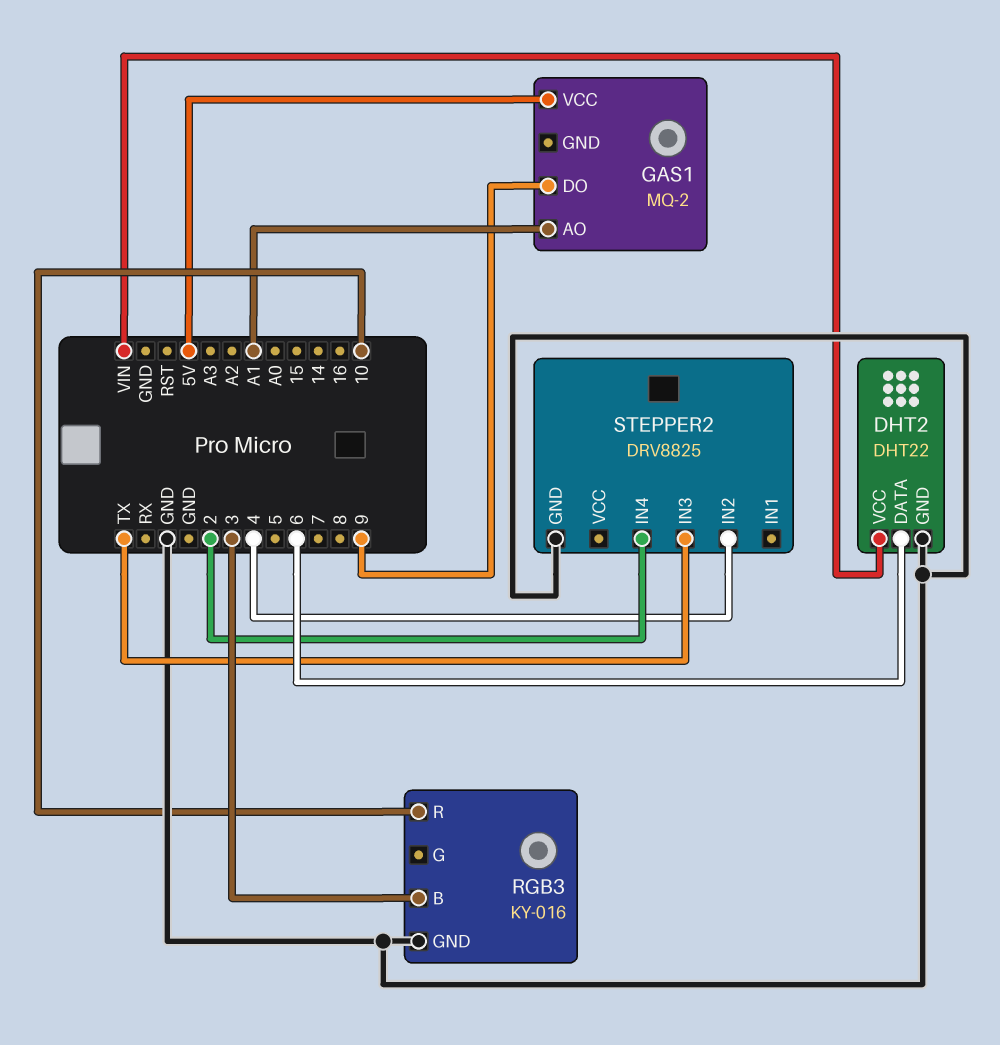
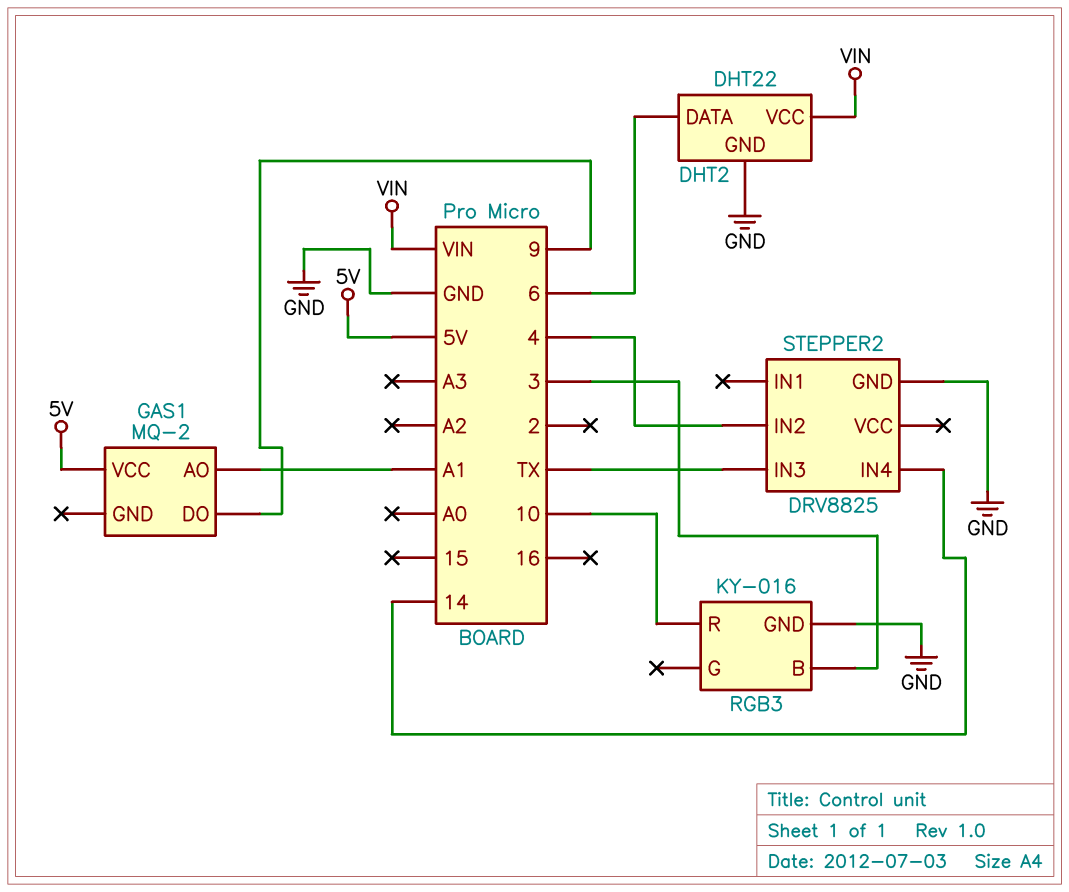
STEPPER2 pin IN4: 2 -> 14

